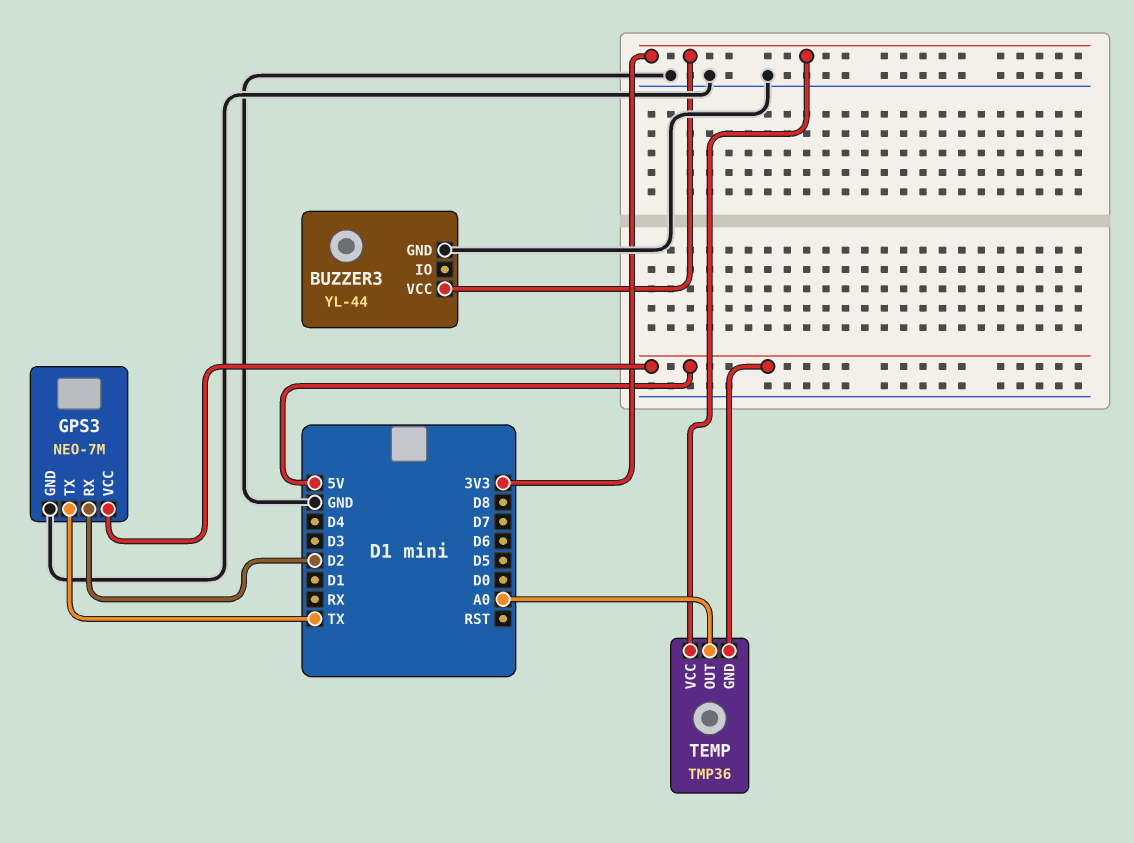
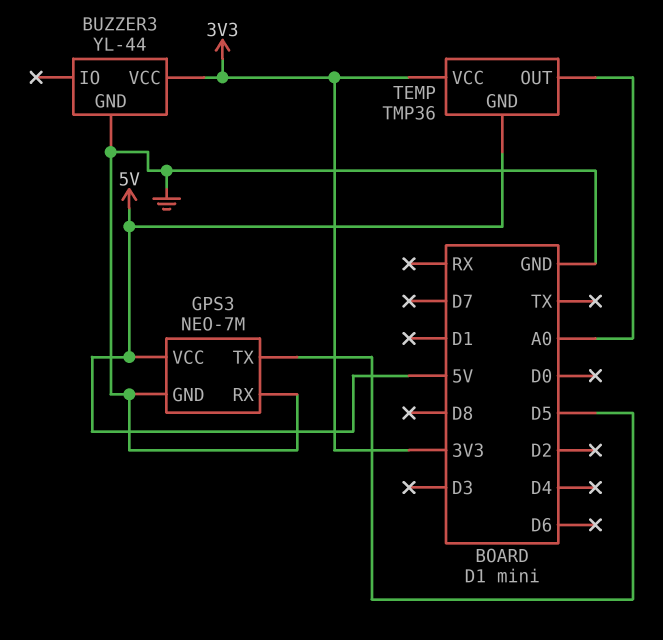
GPS3 pin RX: D2 -> GND
GPS3 pin TX: TX -> D5

